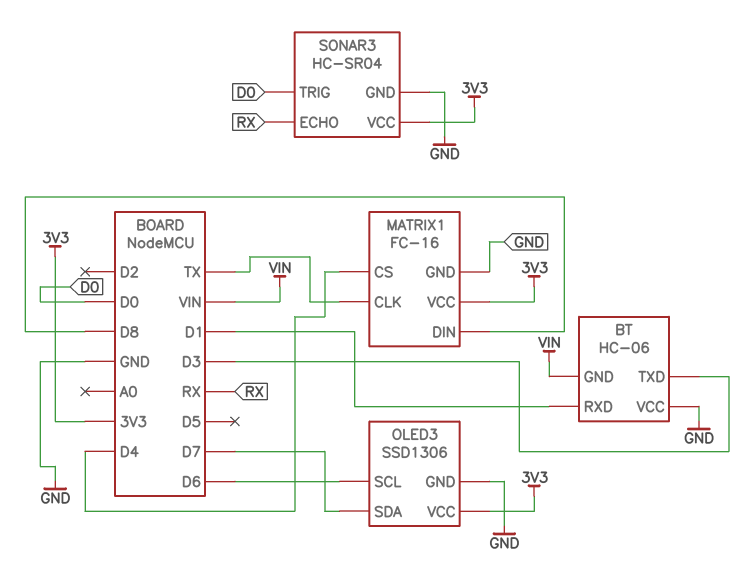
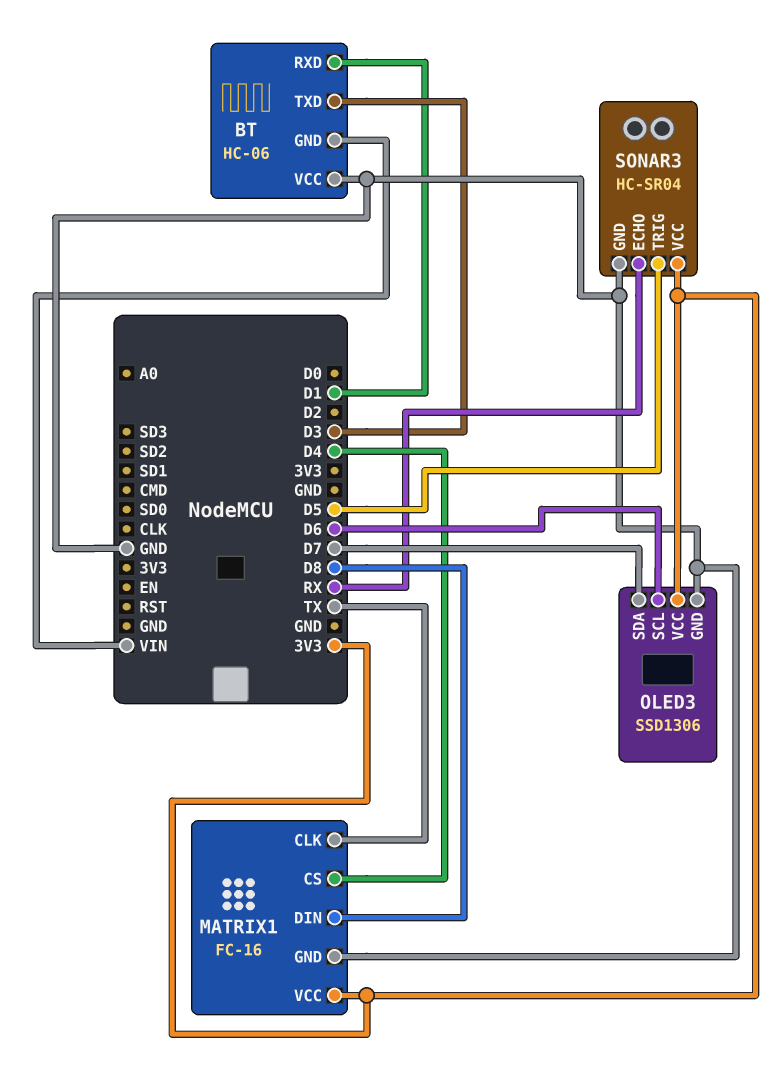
SONAR3 pin TRIG: D0 -> D5

